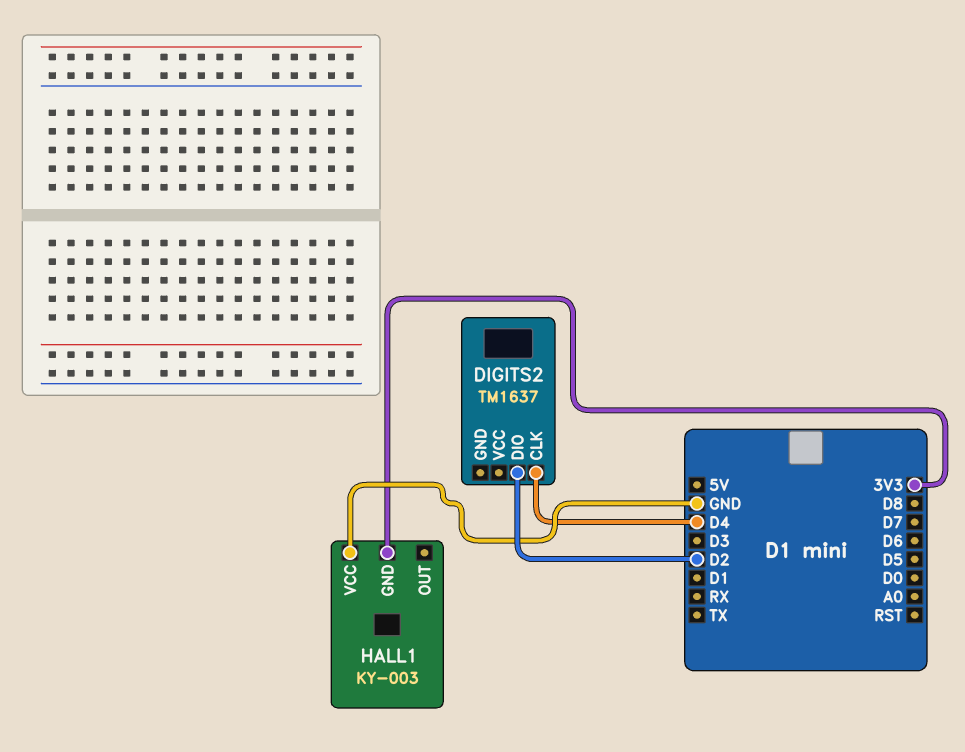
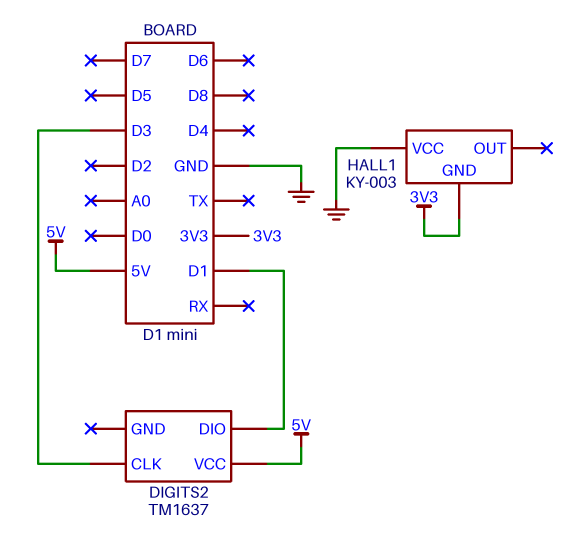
DIGITS2 pin CLK: D4 -> D3
DIGITS2 pin DIO: D2 -> D1
DIGITS2 pin VCC: none -> 5V

